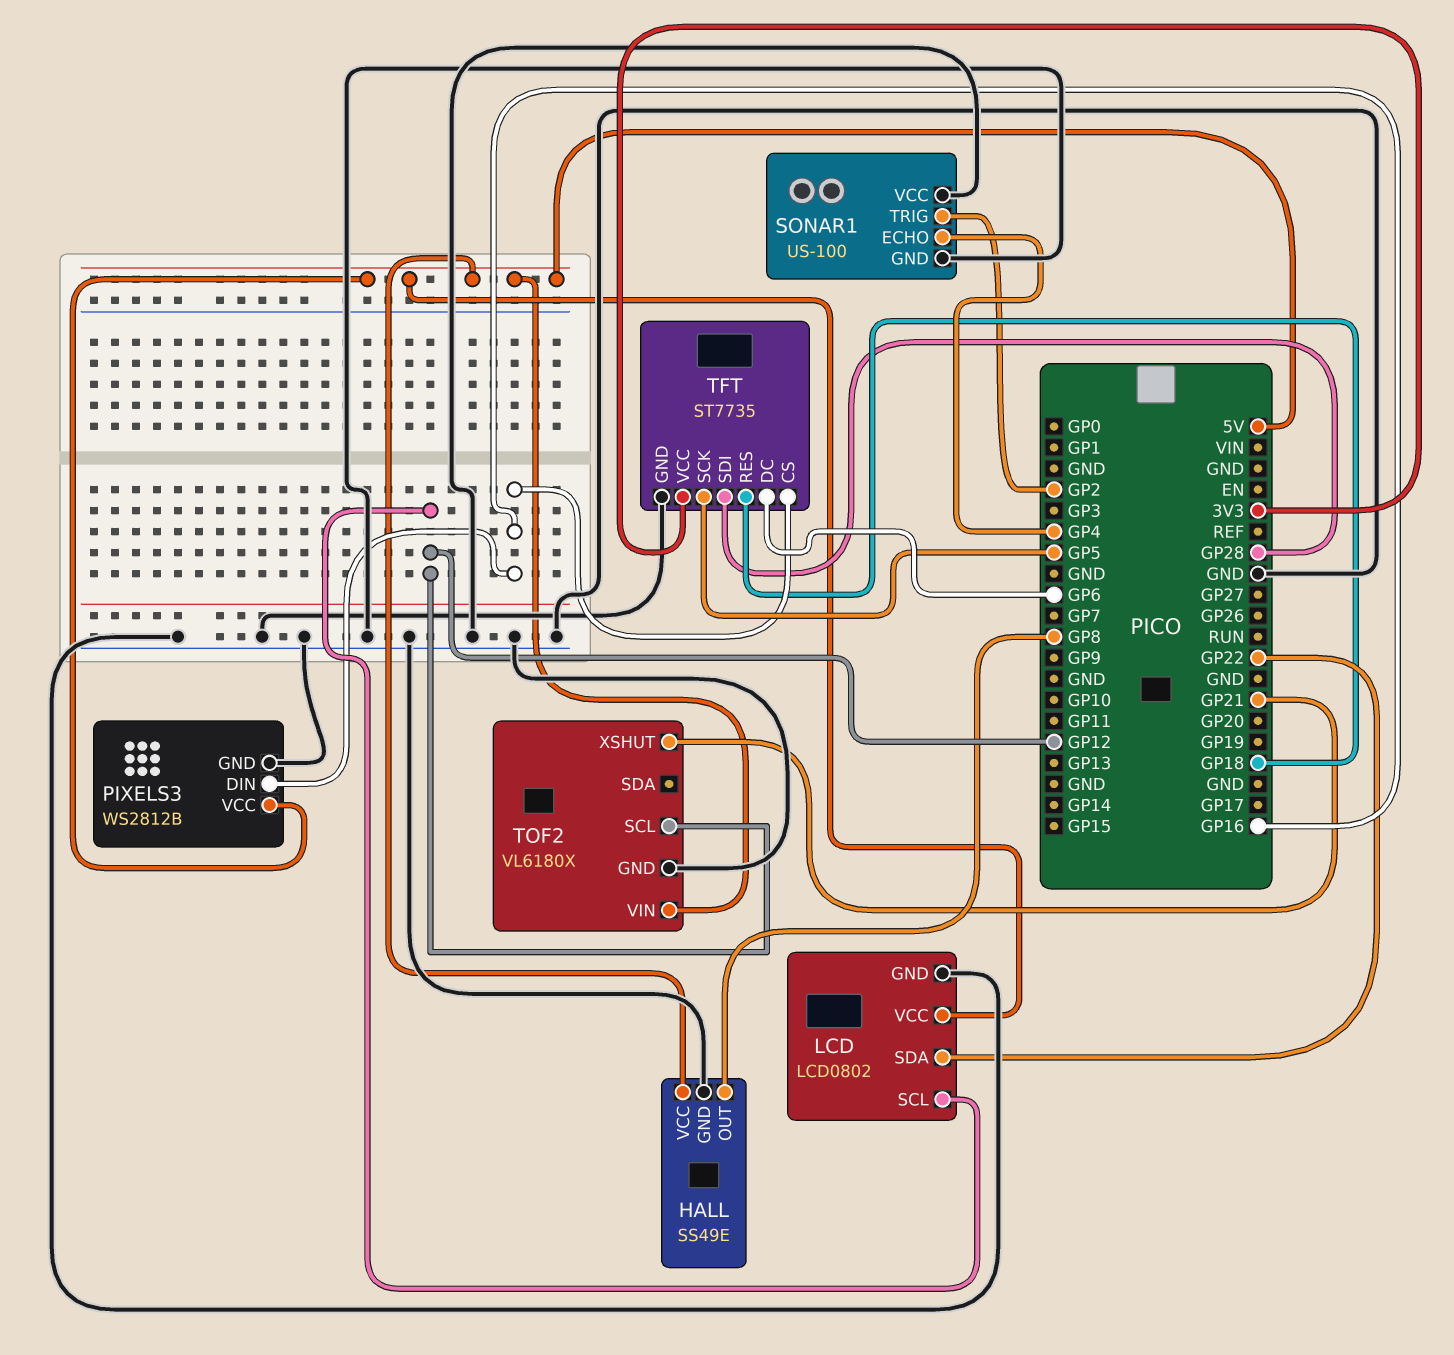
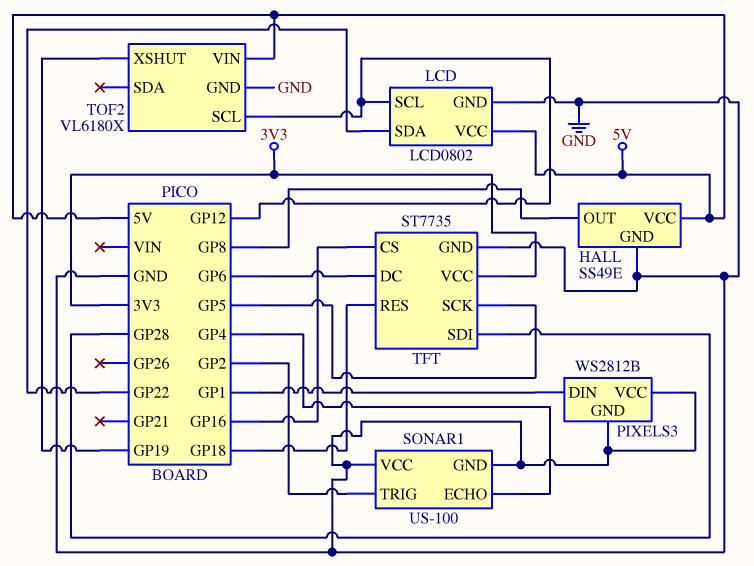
PIXELS3 pin DIN: GP16 -> GP1
PIXELS3 pin VCC: 5V -> GND
TOF2 pin XSHUT: GP21 -> GP19

